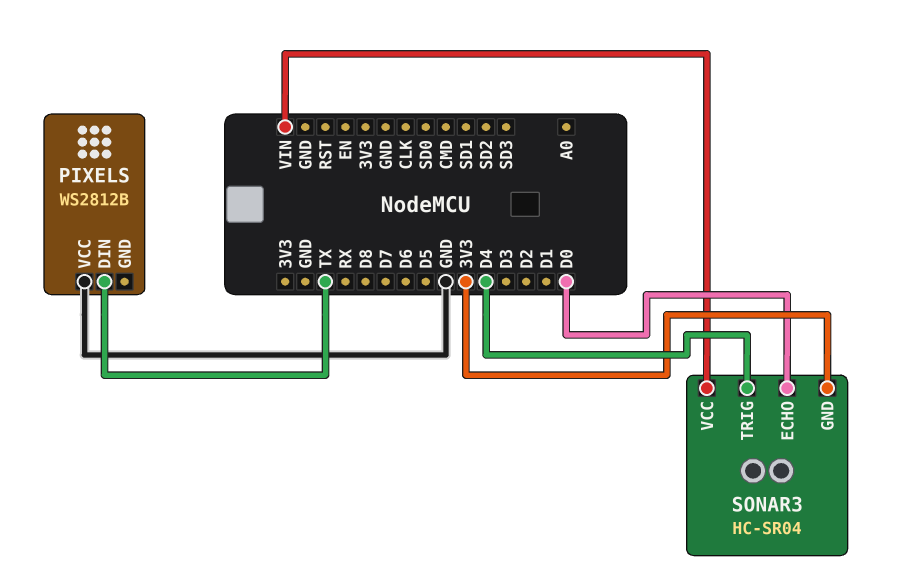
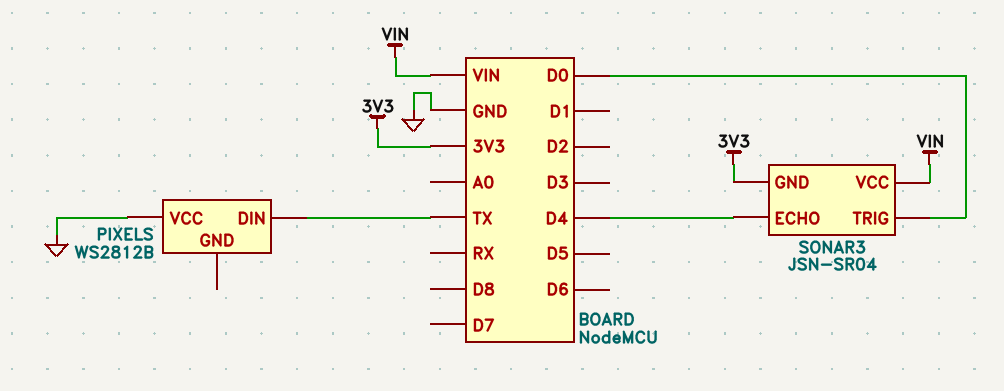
SONAR3: HC-SR04 -> JSN-SR04
SONAR3 pin ECHO: D0 -> D4
SONAR3 pin TRIG: D4 -> D0

